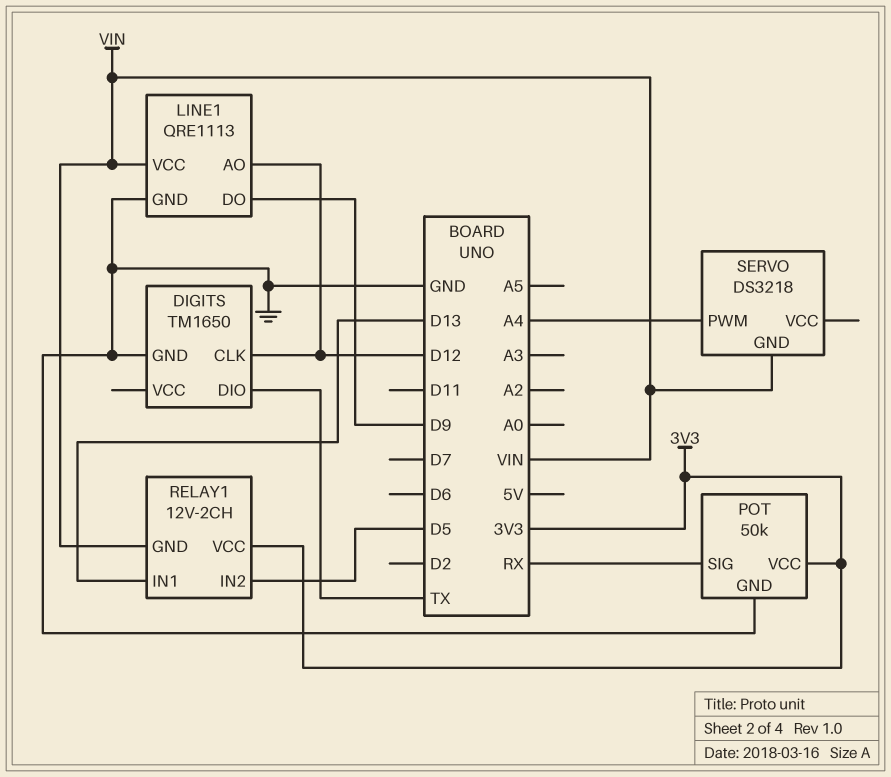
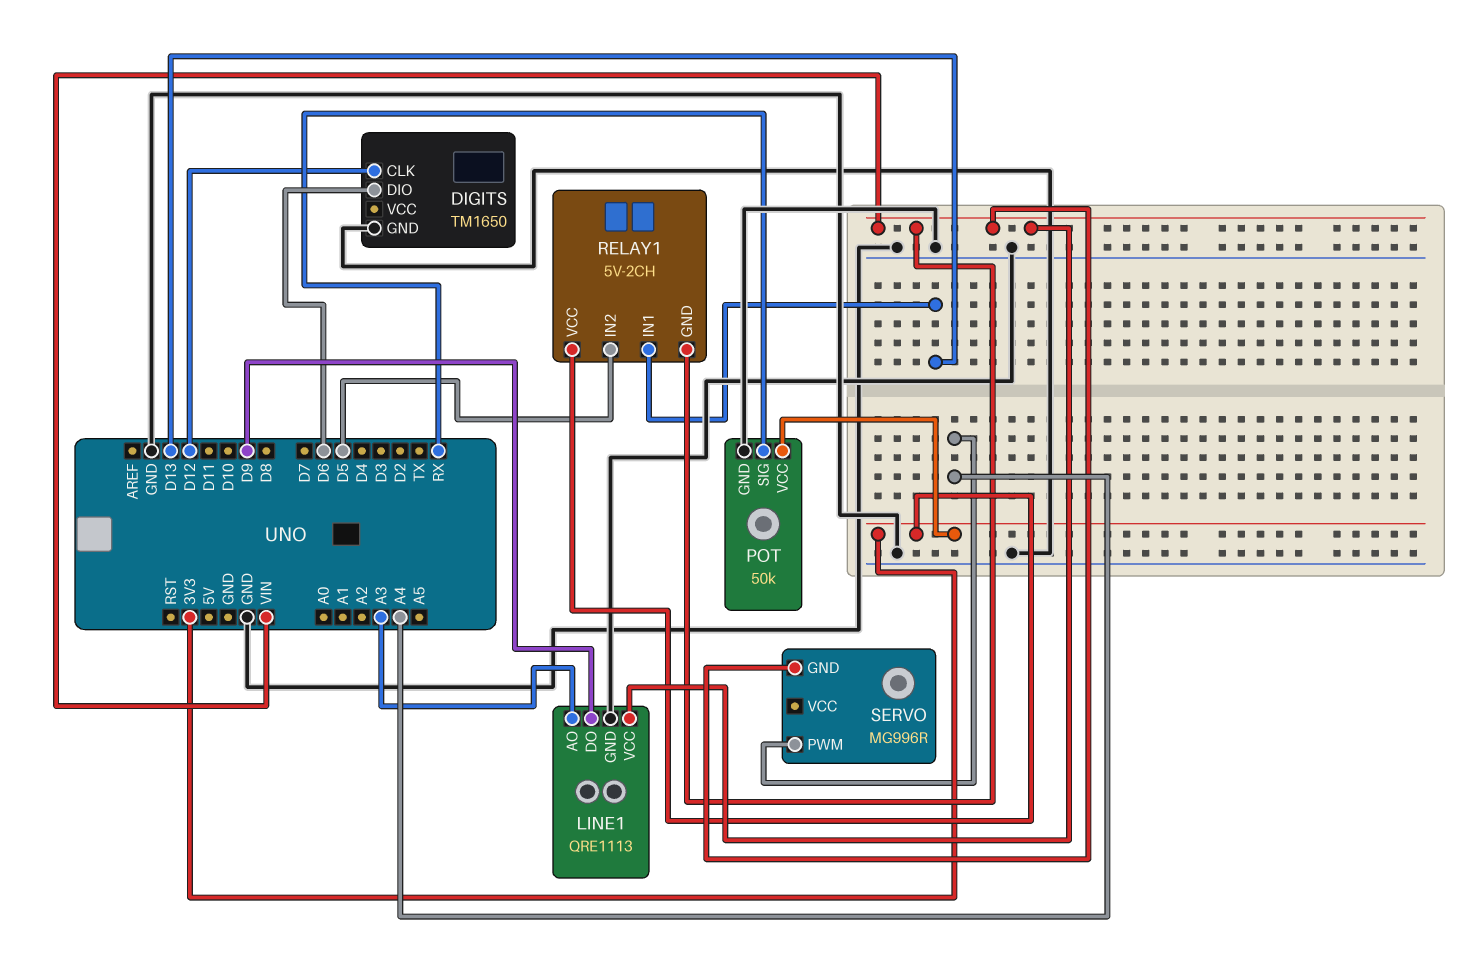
DIGITS pin DIO: TX -> D6
LINE1 pin AO: D12 -> A3
RELAY1: 12V-2CH -> 5V-2CH
SERVO: DS3218 -> MG996R

